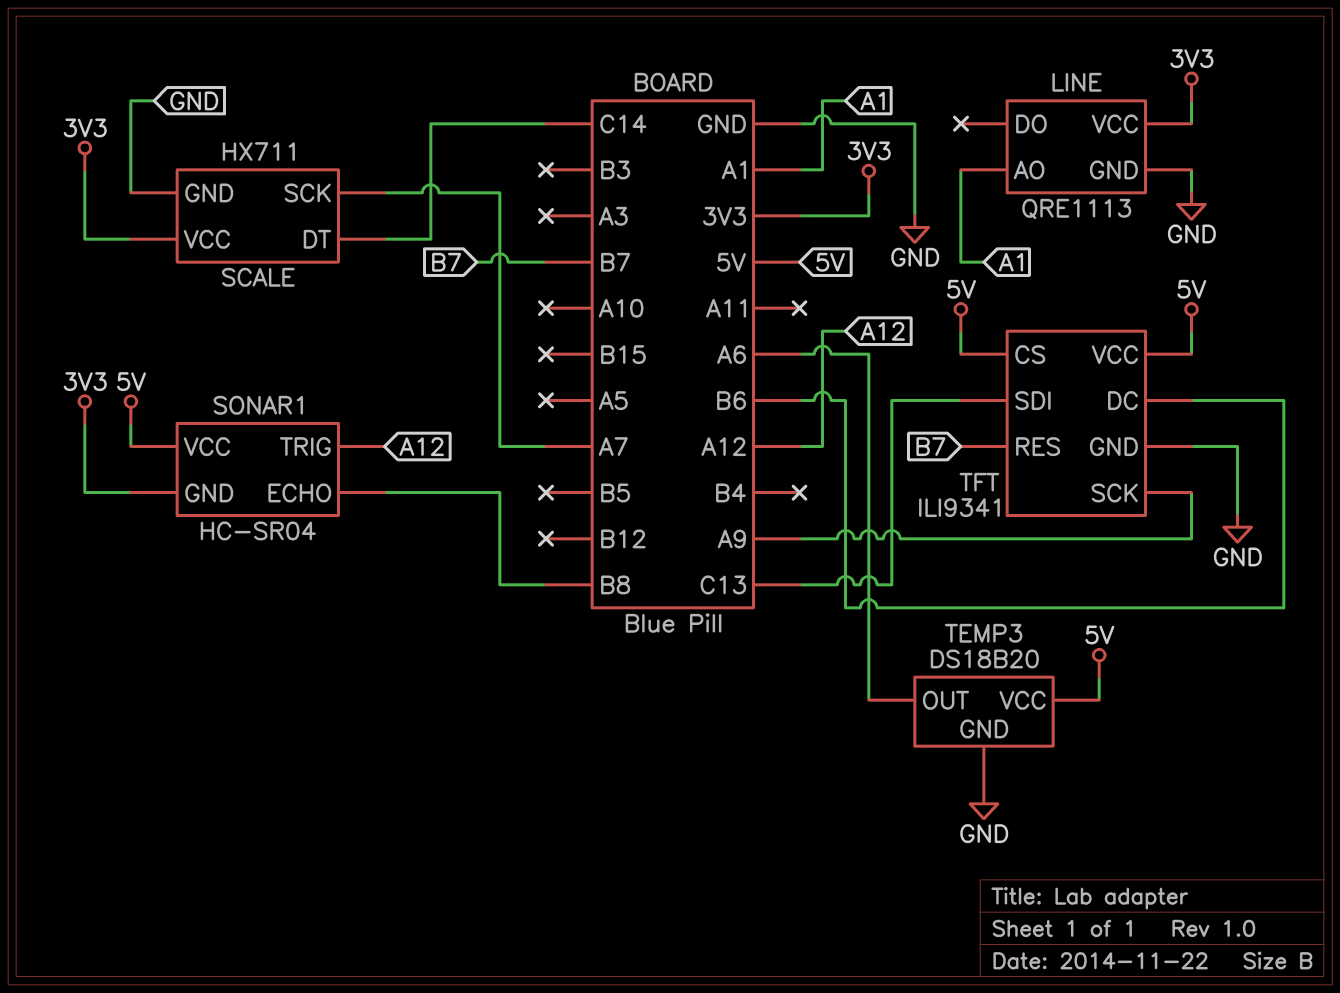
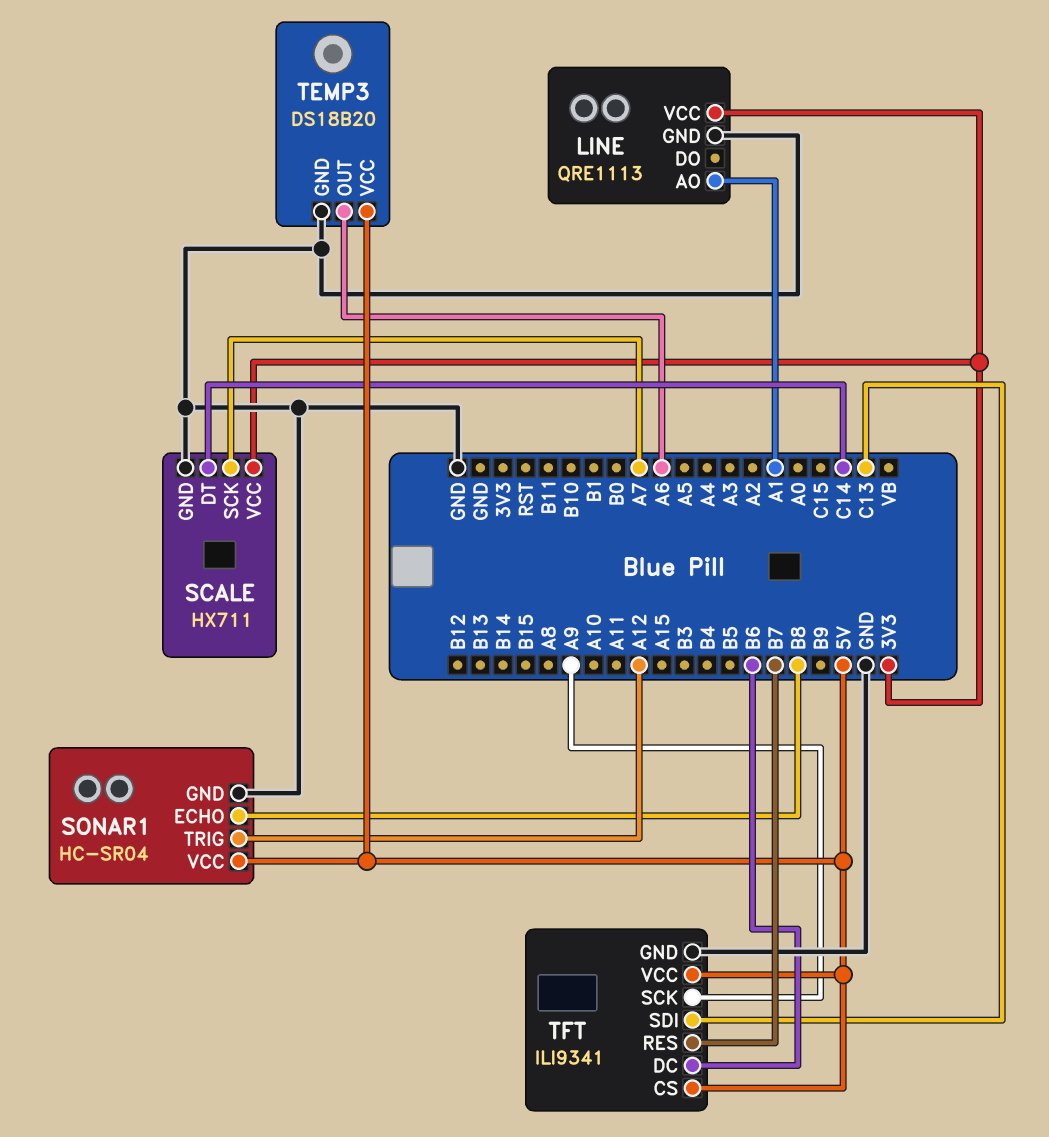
SONAR1 pin GND: 3V3 -> GND

